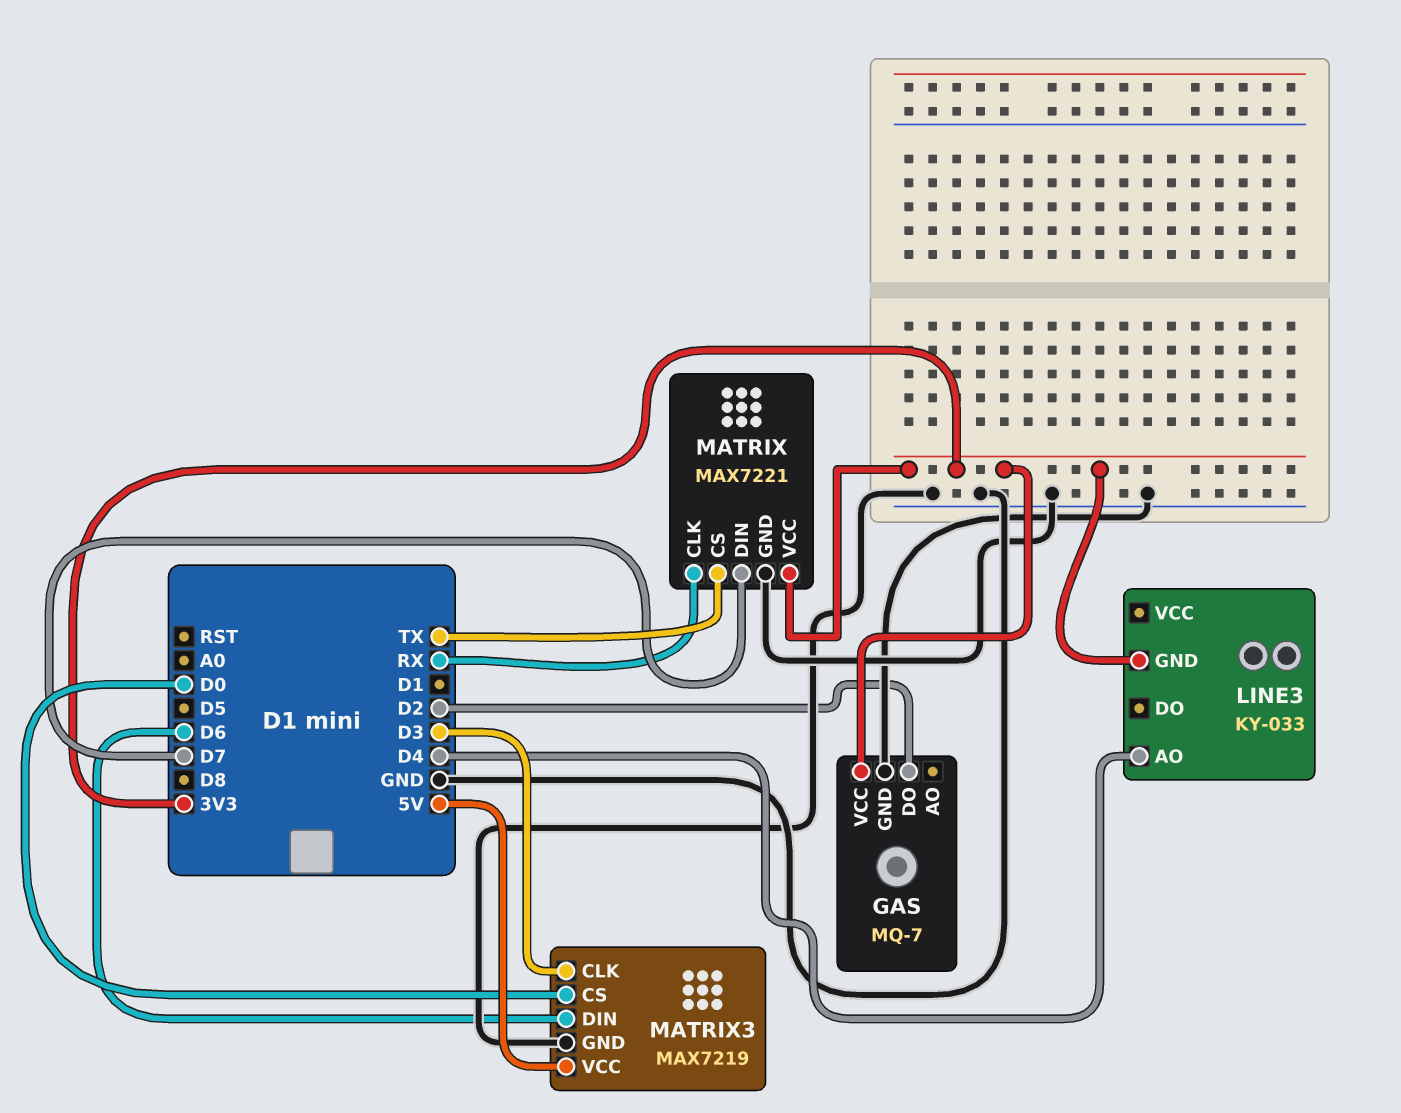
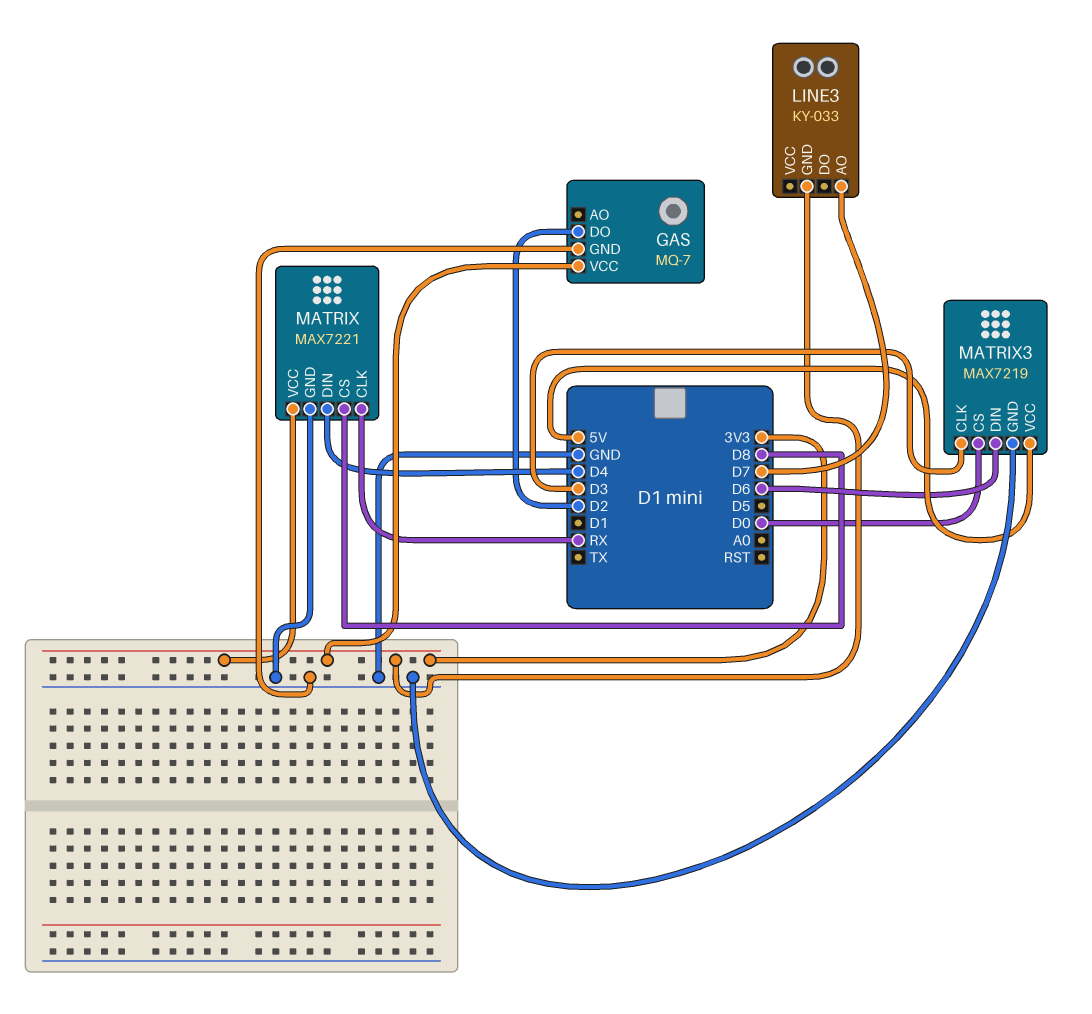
LINE3 pin AO: D4 -> D7
MATRIX pin CS: TX -> D8
MATRIX pin DIN: D7 -> D4

